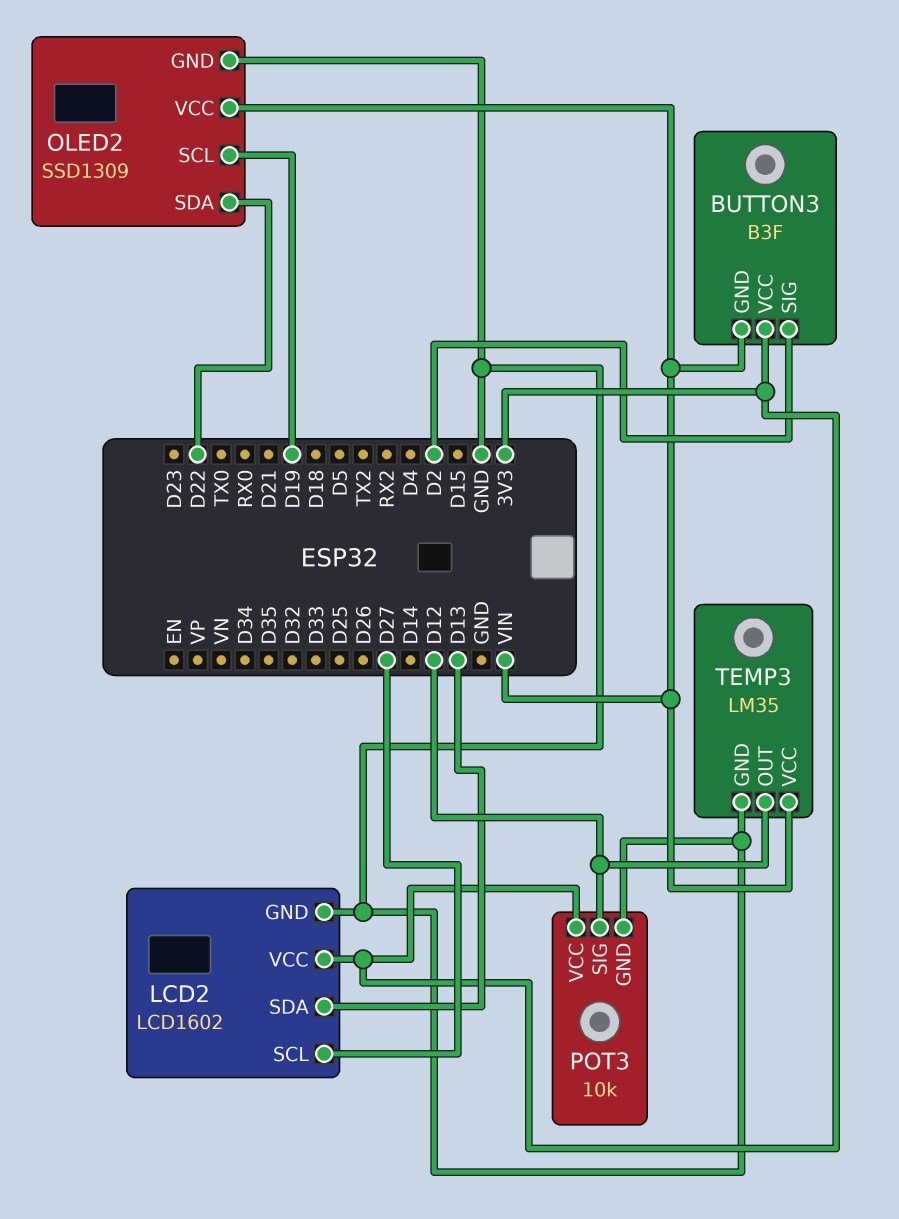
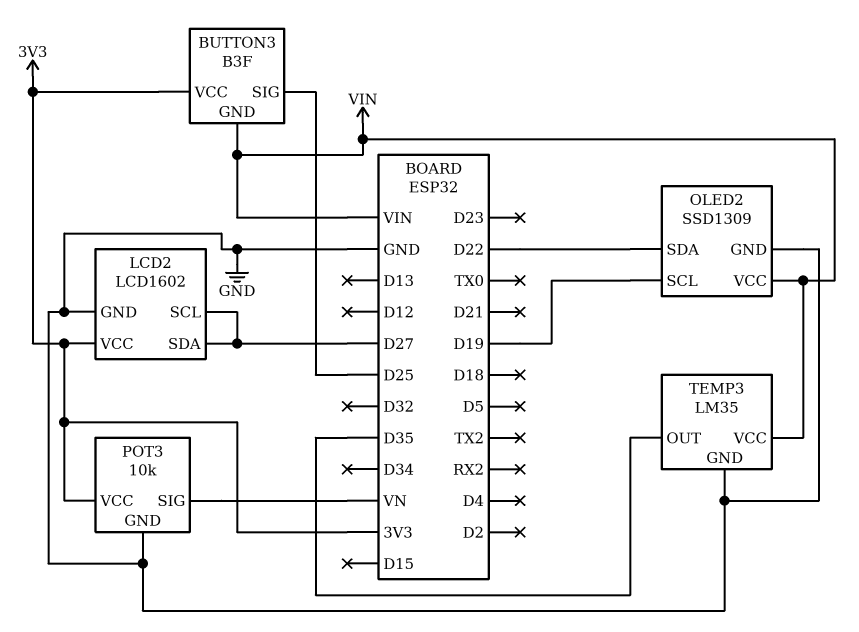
BUTTON3 pin SIG: D2 -> D25
LCD2 pin SDA: D13 -> D27
POT3 pin SIG: D12 -> VN
TEMP3 pin OUT: D12 -> D35

